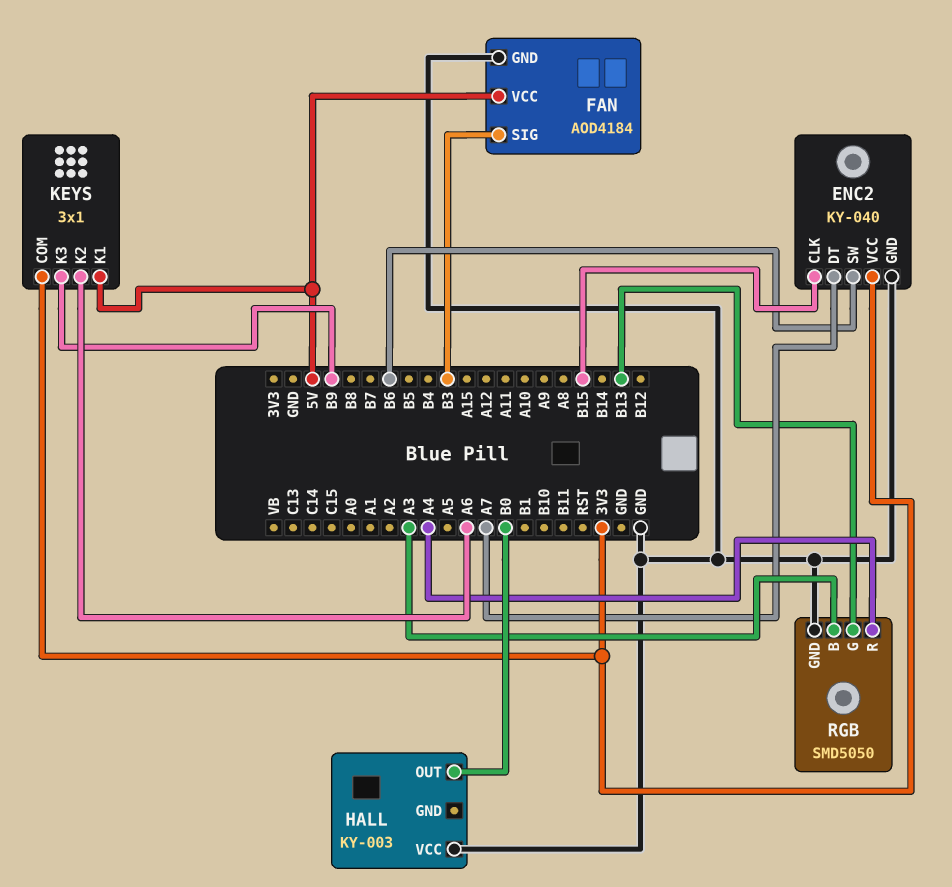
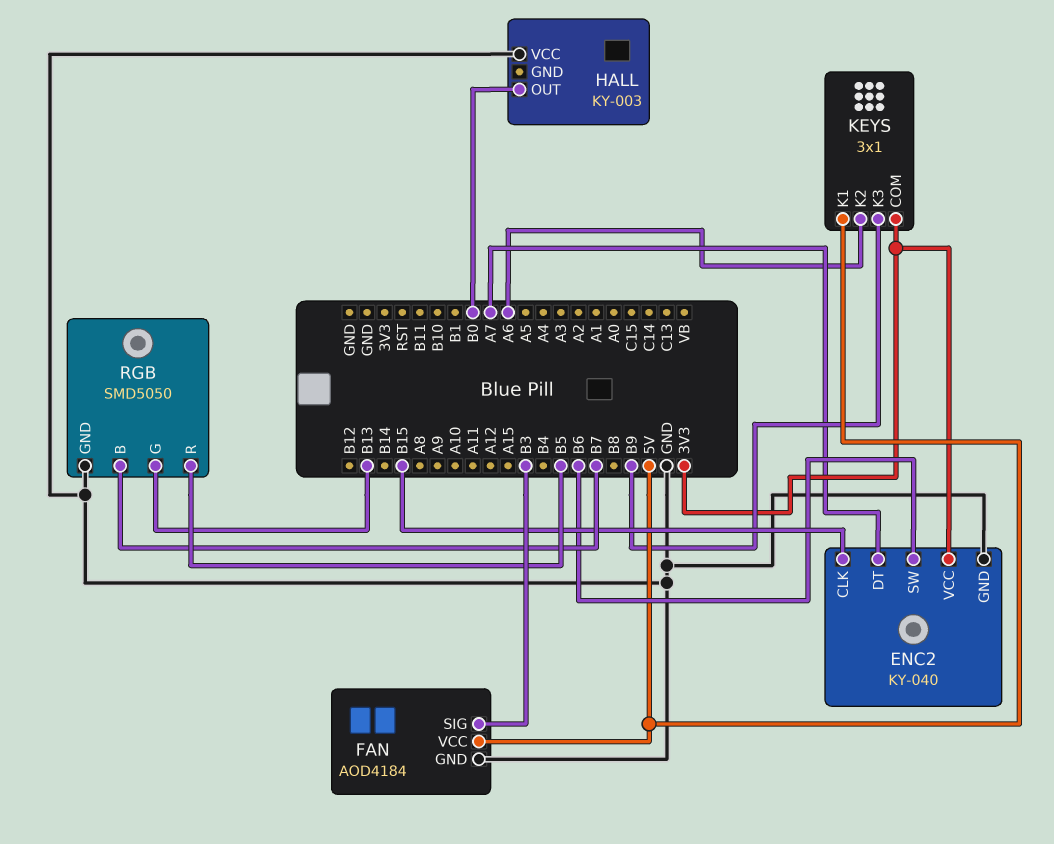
RGB pin B: A3 -> B7
RGB pin R: A4 -> B5

